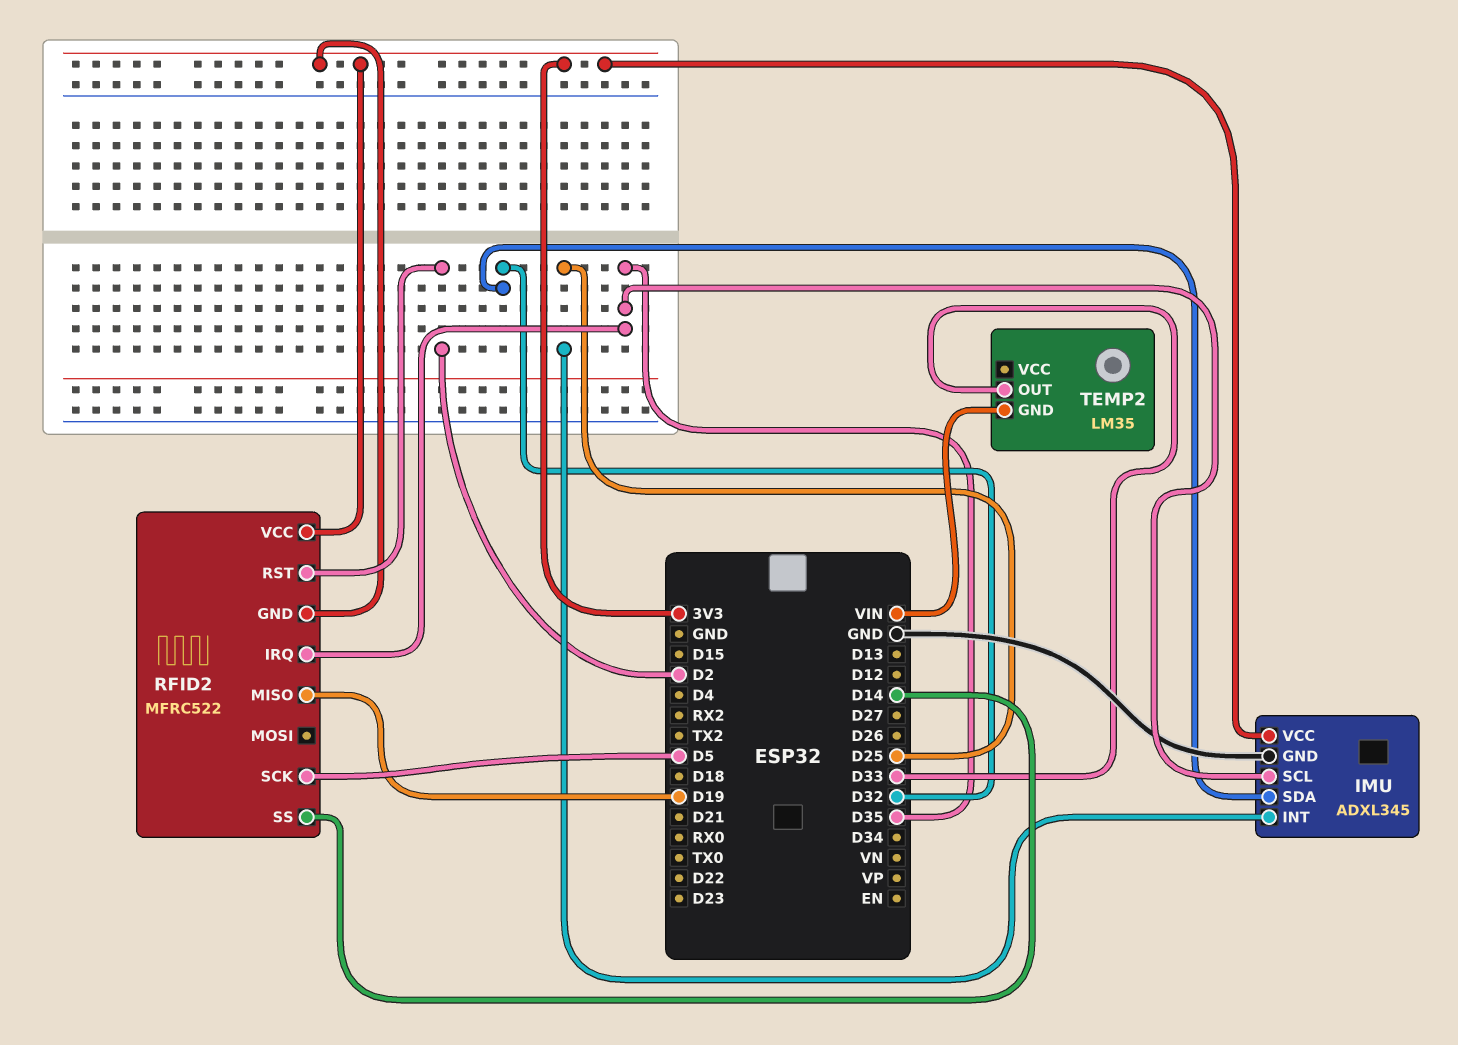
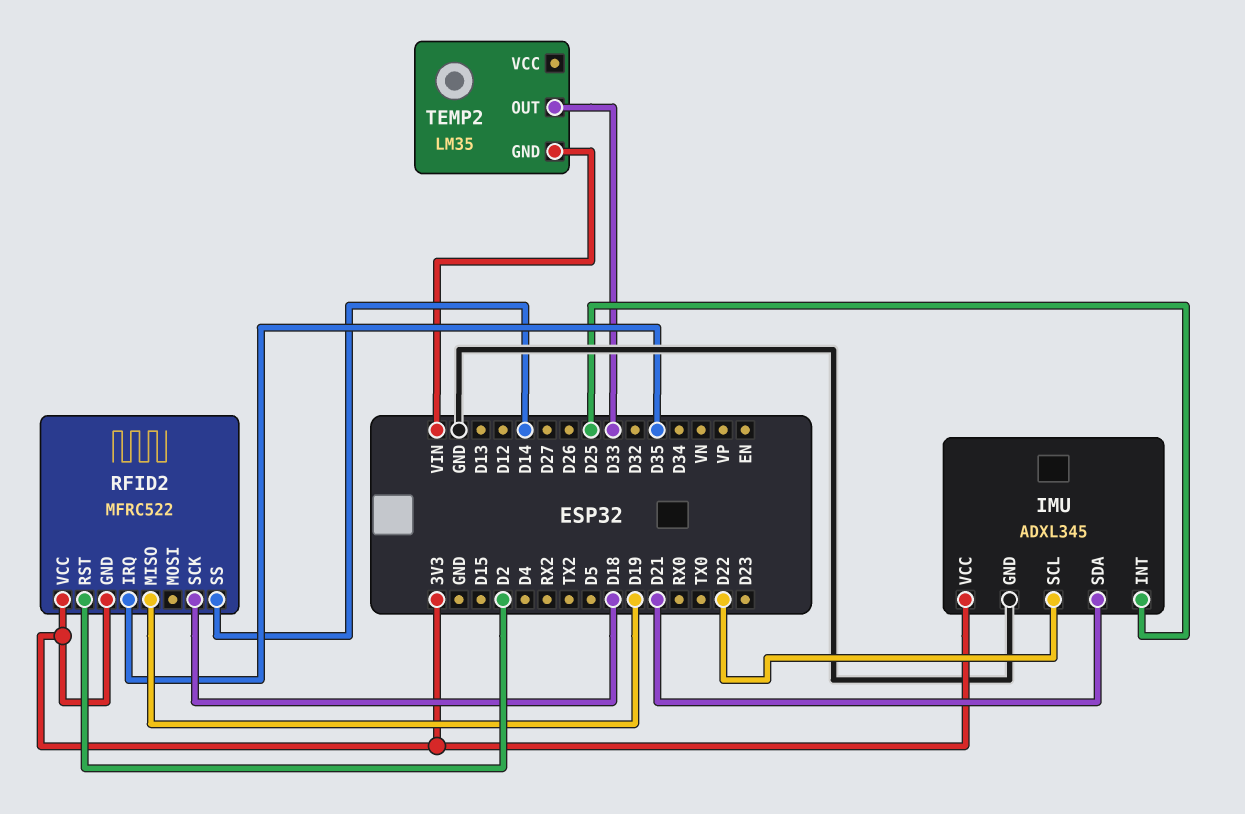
IMU pin SCL: D35 -> D22
IMU pin SDA: D32 -> D21
RFID2 pin SCK: D5 -> D18

